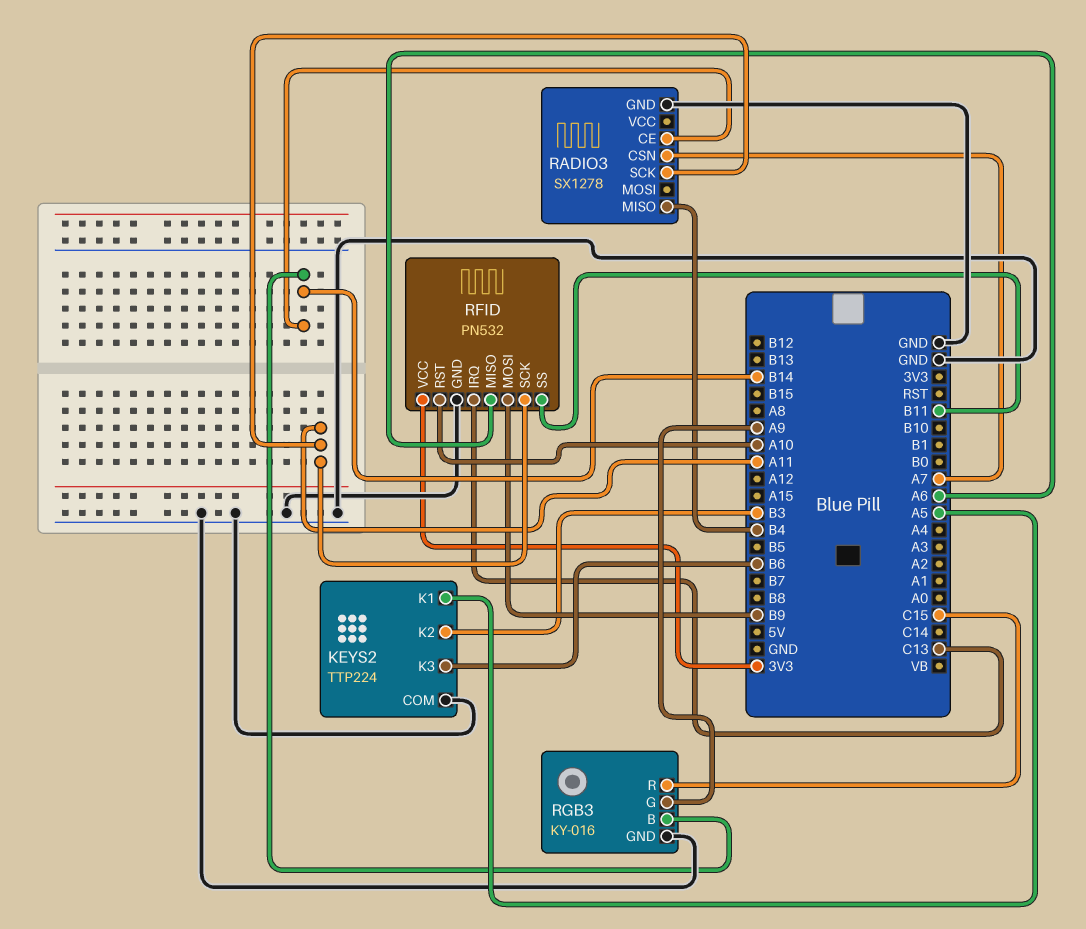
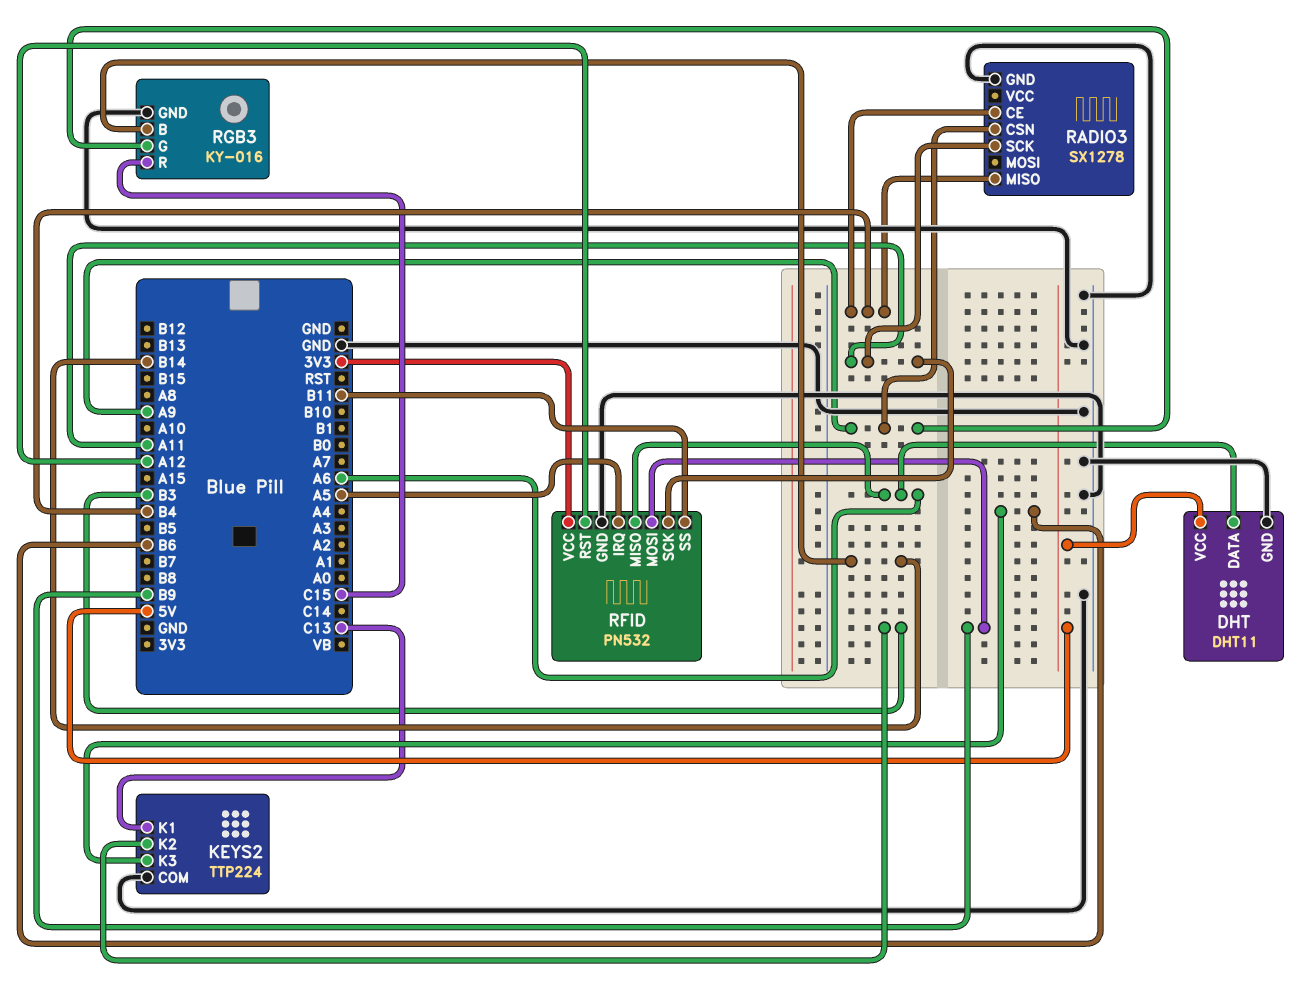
DHT: none -> DHT11
DHT pin DATA: none -> A6
DHT pin GND: none -> GND
DHT pin VCC: none -> 5V
KEYS2 pin K1: A5 -> C13
RADIO3 pin CE: B14 -> B4
RADIO3 pin CSN: A7 -> A9
RFID pin IRQ: C13 -> A5
RFID pin RST: A10 -> A12

